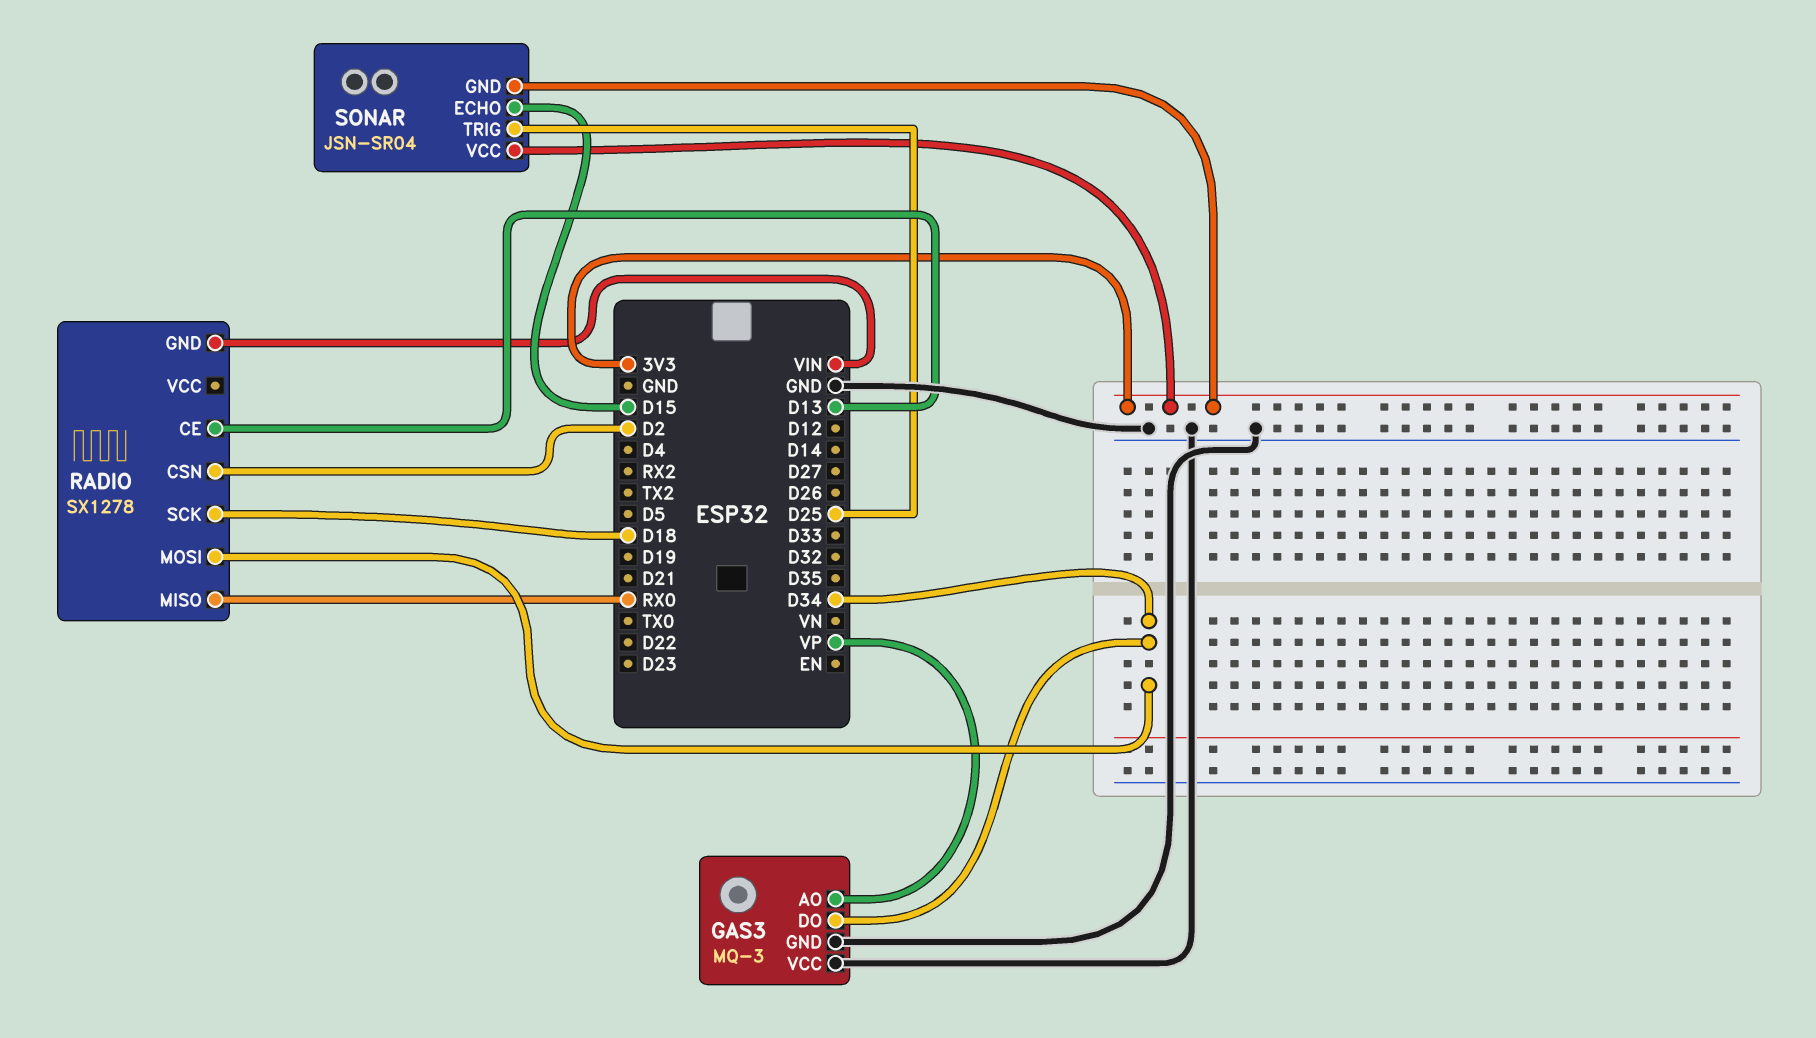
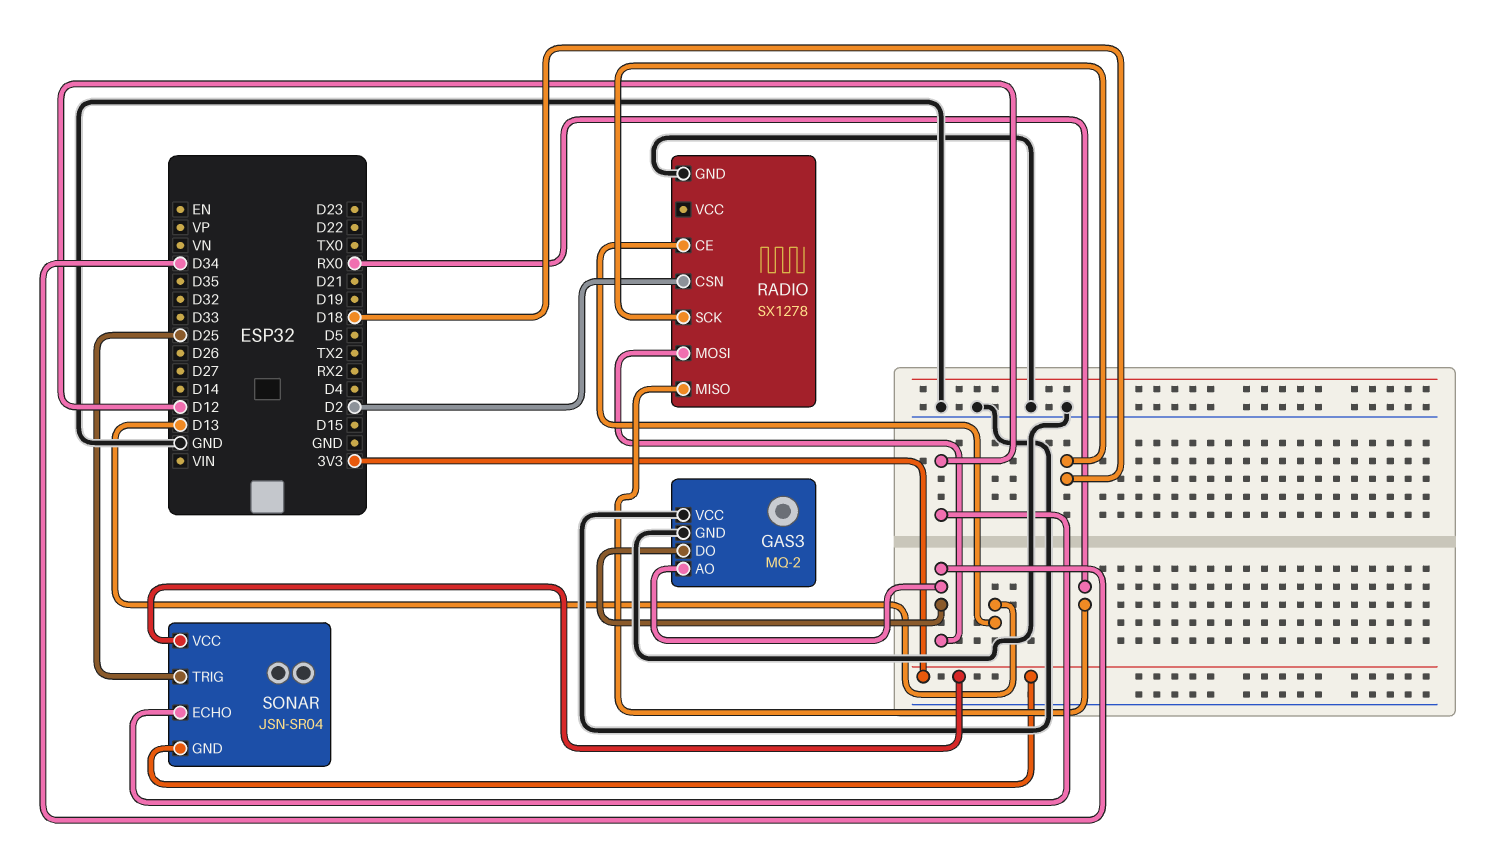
GAS3: MQ-3 -> MQ-2
GAS3 pin AO: VP -> D34
RADIO pin GND: VIN -> GND
SONAR pin ECHO: D15 -> D12

